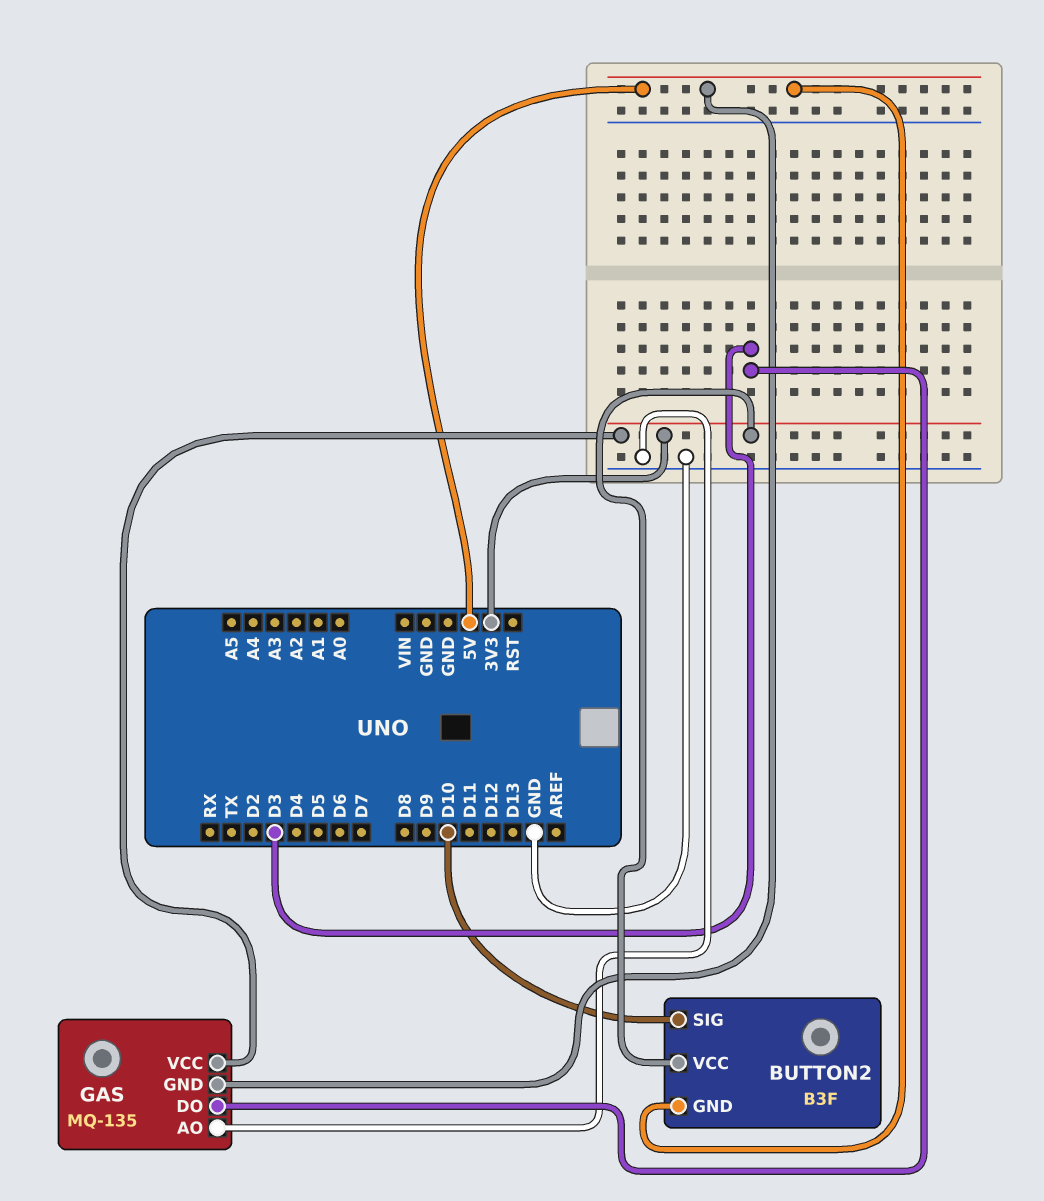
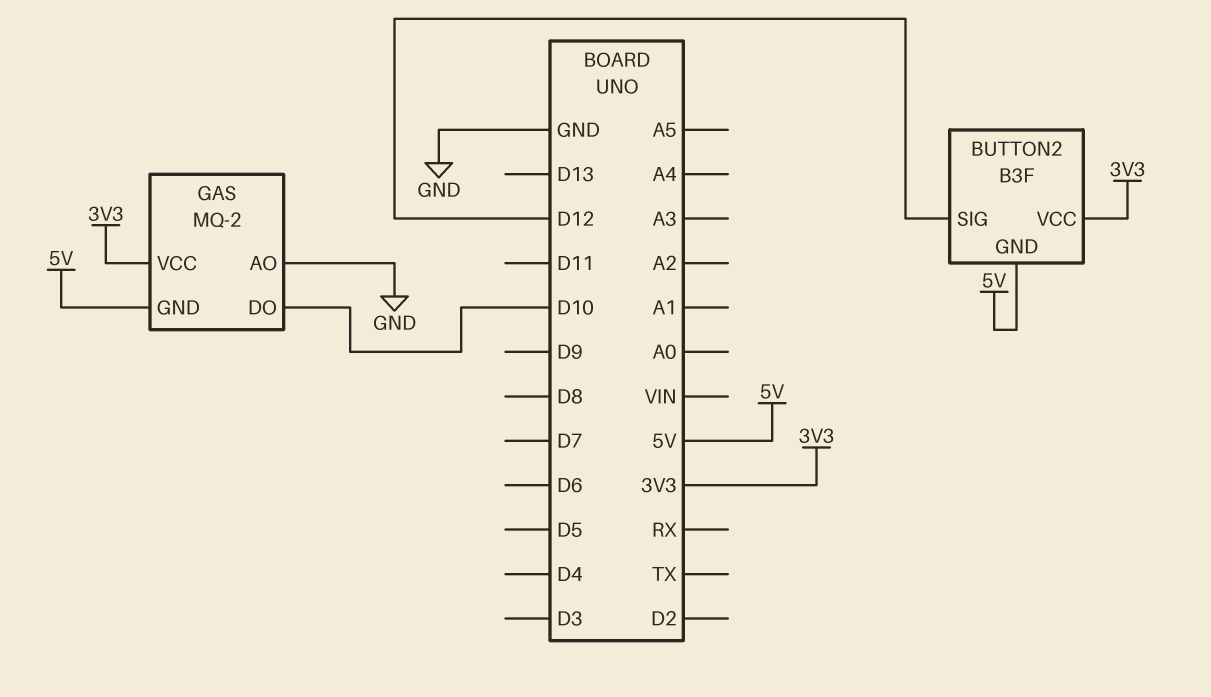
BUTTON2 pin SIG: D10 -> D12
GAS: MQ-135 -> MQ-2
GAS pin DO: D3 -> D10

